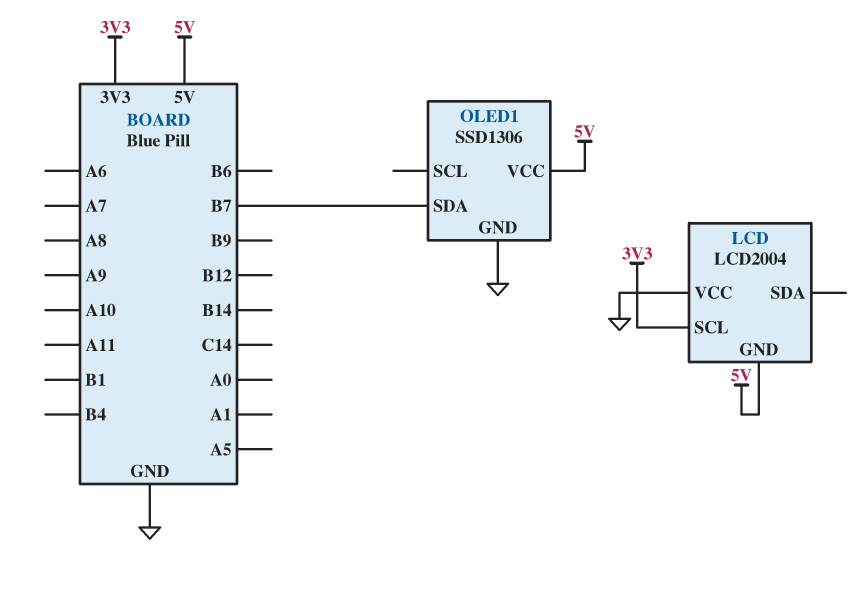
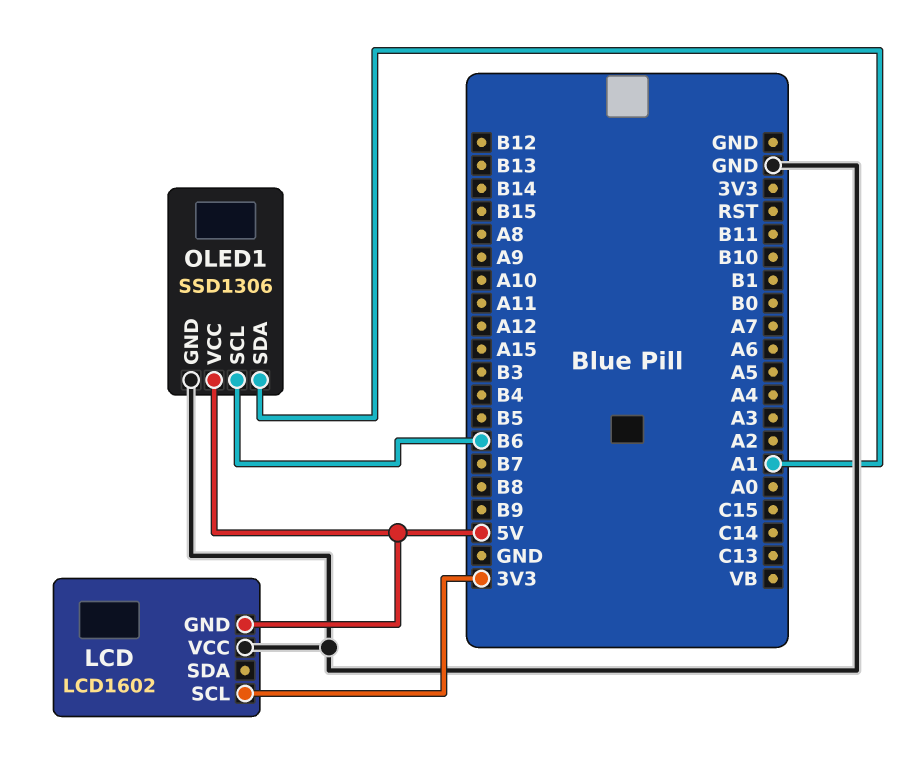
LCD: LCD2004 -> LCD1602
OLED1 pin SCL: none -> B6
OLED1 pin SDA: B7 -> A1

